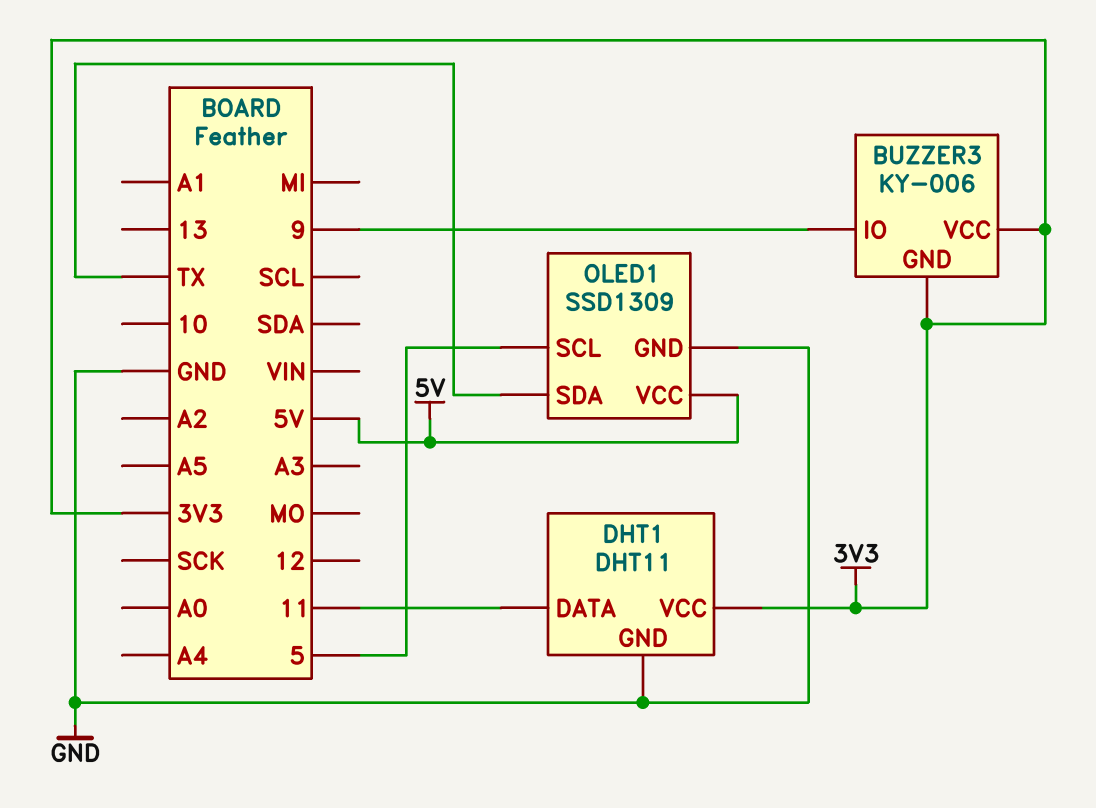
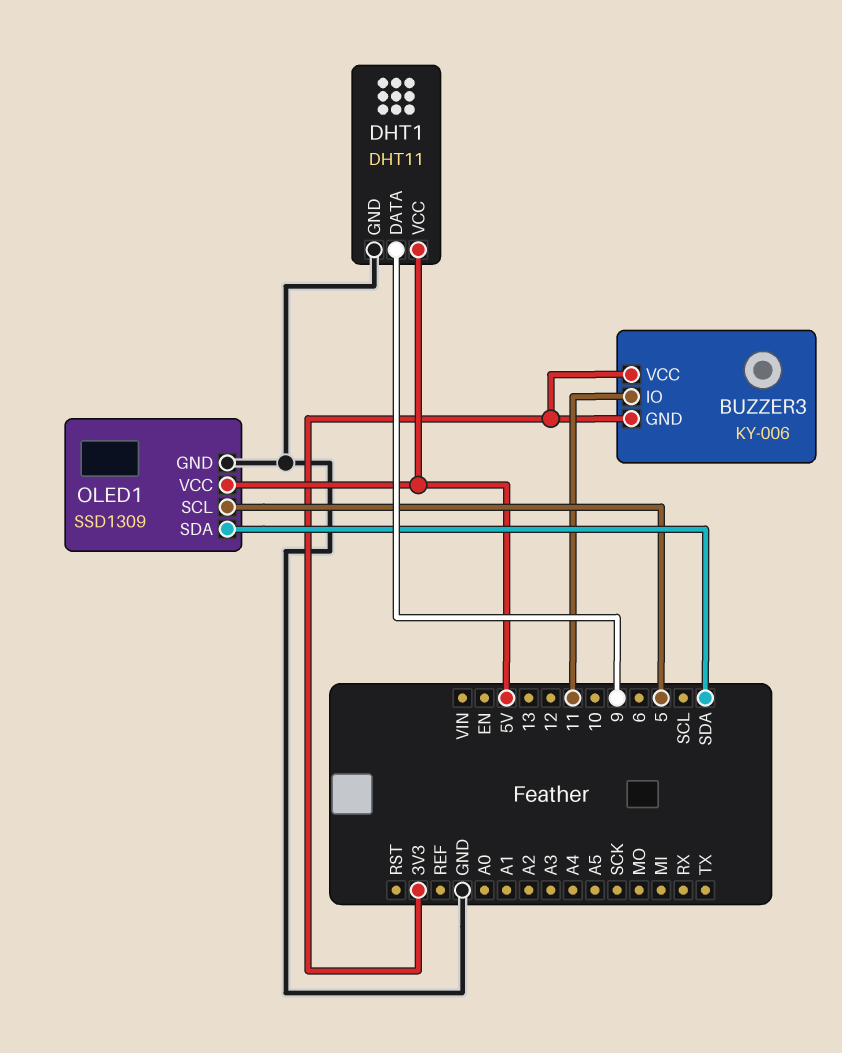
BUZZER3 pin IO: 9 -> 11
DHT1 pin DATA: 11 -> 9
DHT1 pin VCC: 3V3 -> 5V
OLED1 pin SDA: TX -> SDA

